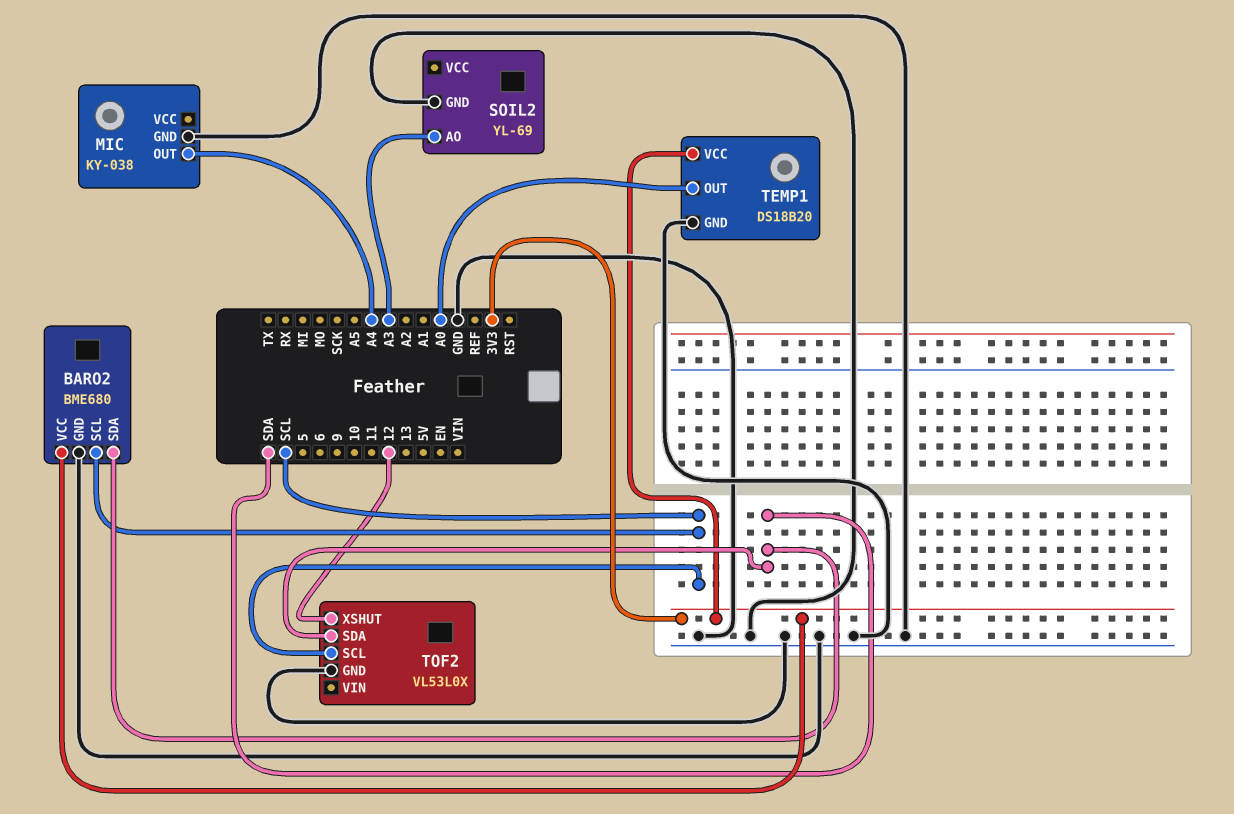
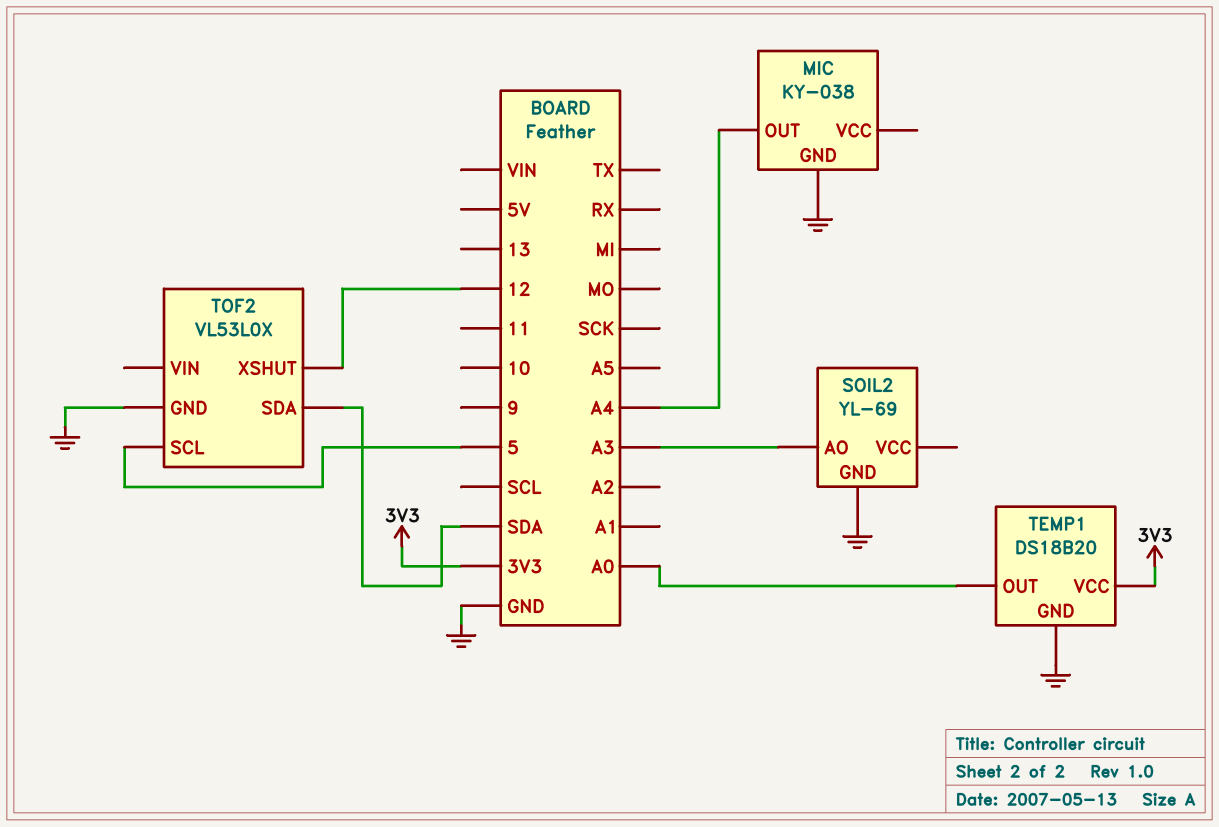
BARO2: BME680 -> none
BARO2 pin GND: GND -> none
BARO2 pin SCL: SCL -> none
BARO2 pin SDA: SDA -> none
BARO2 pin VCC: 3V3 -> none
TOF2 pin SCL: SCL -> 5

